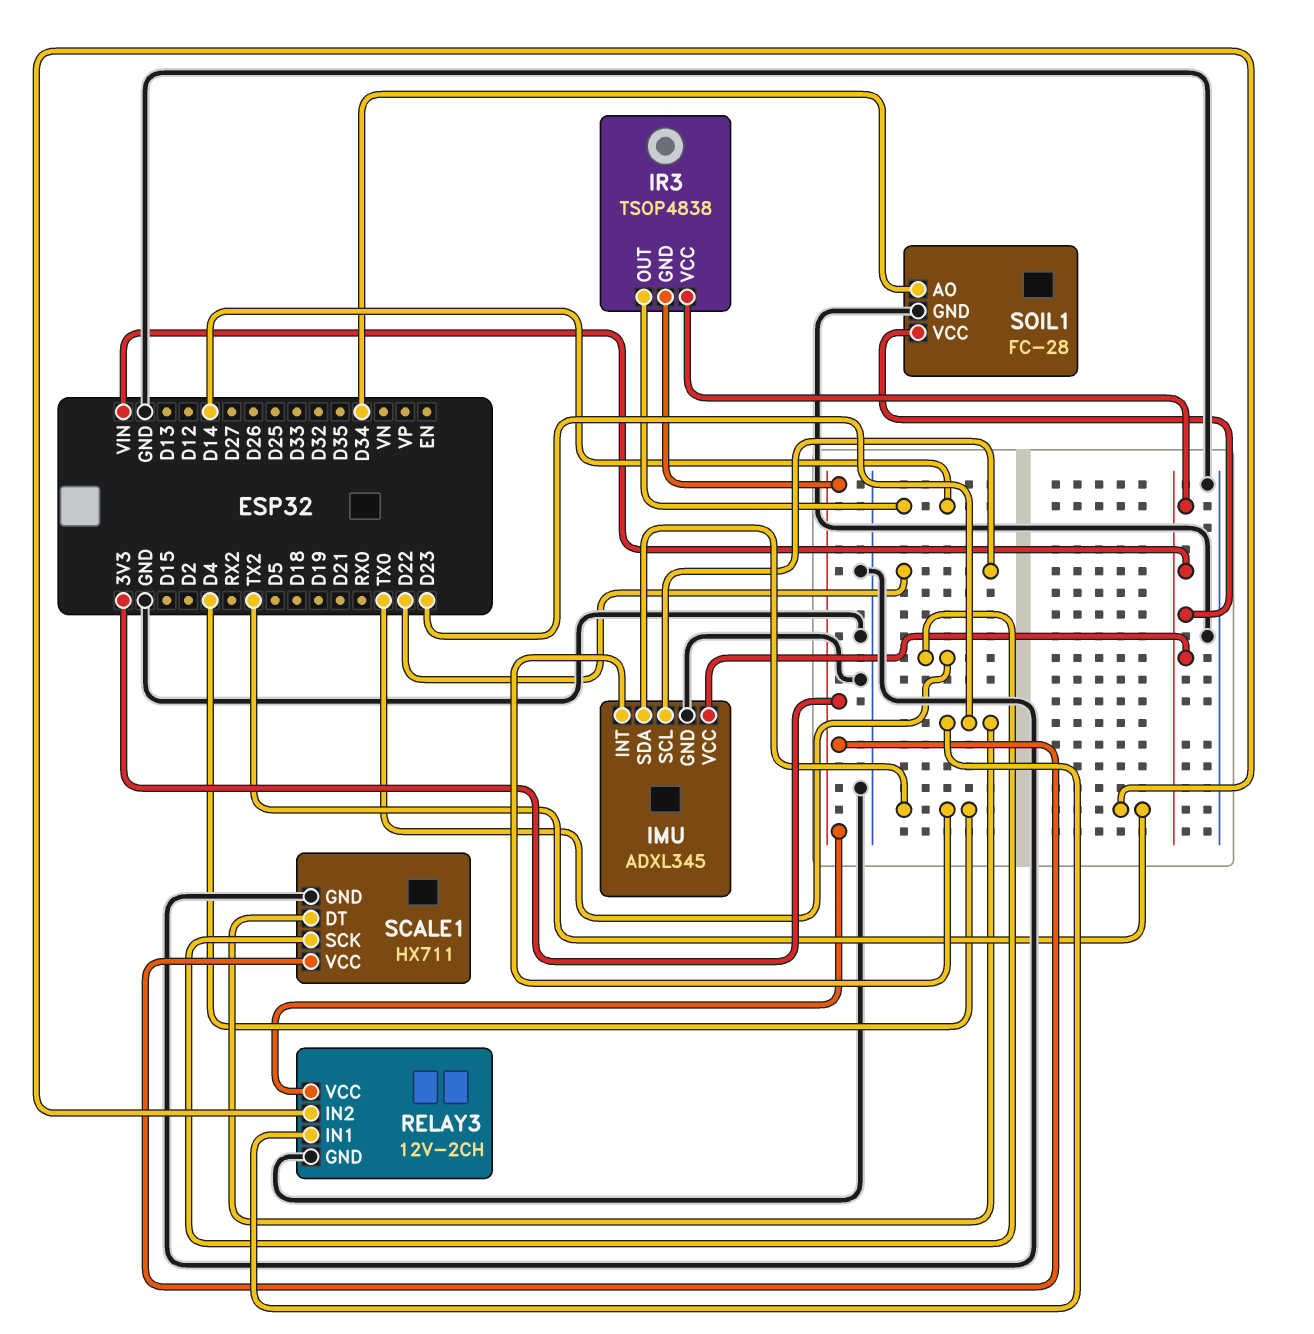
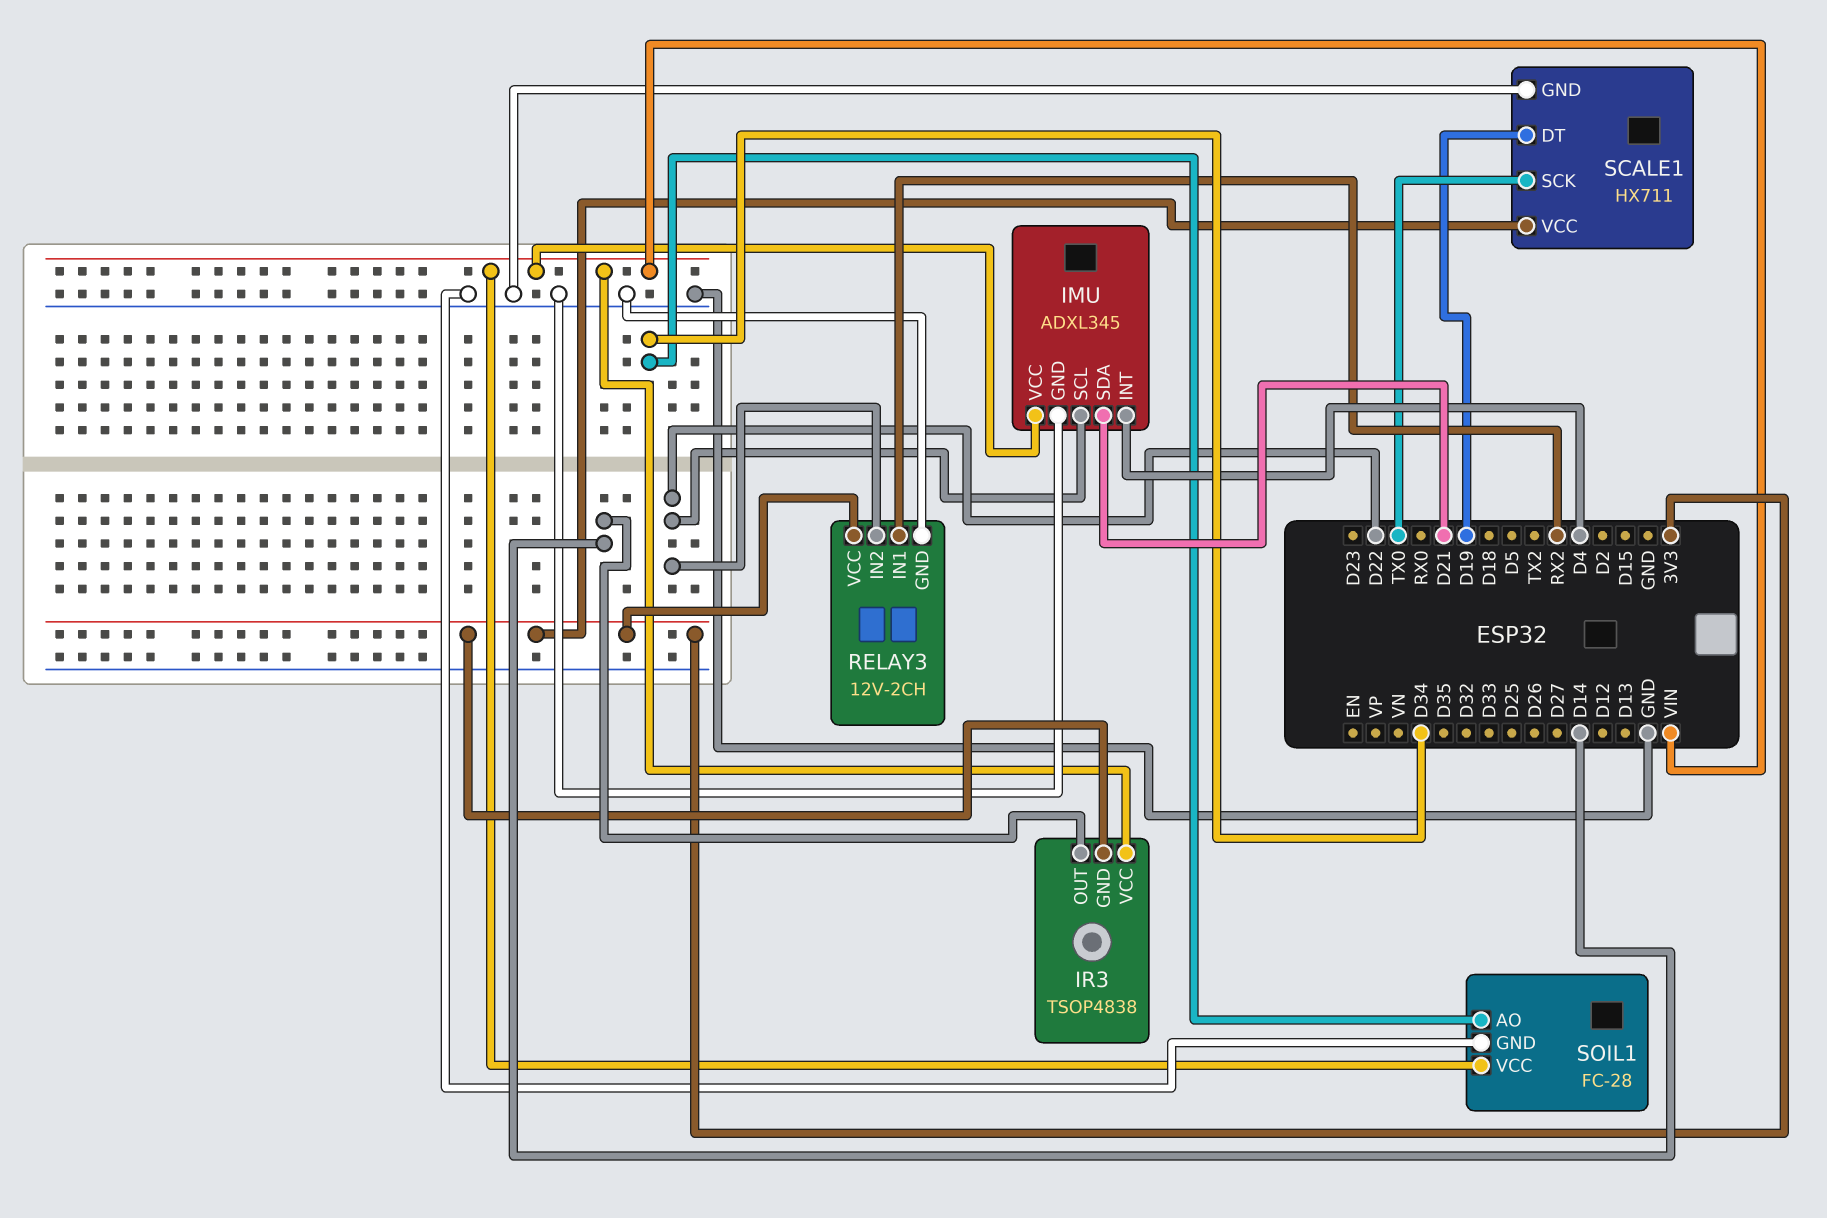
IMU pin SDA: D4 -> D21
RELAY3 pin IN1: D23 -> RX2
RELAY3 pin IN2: TX2 -> D22
SCALE1 pin DT: D23 -> D19

